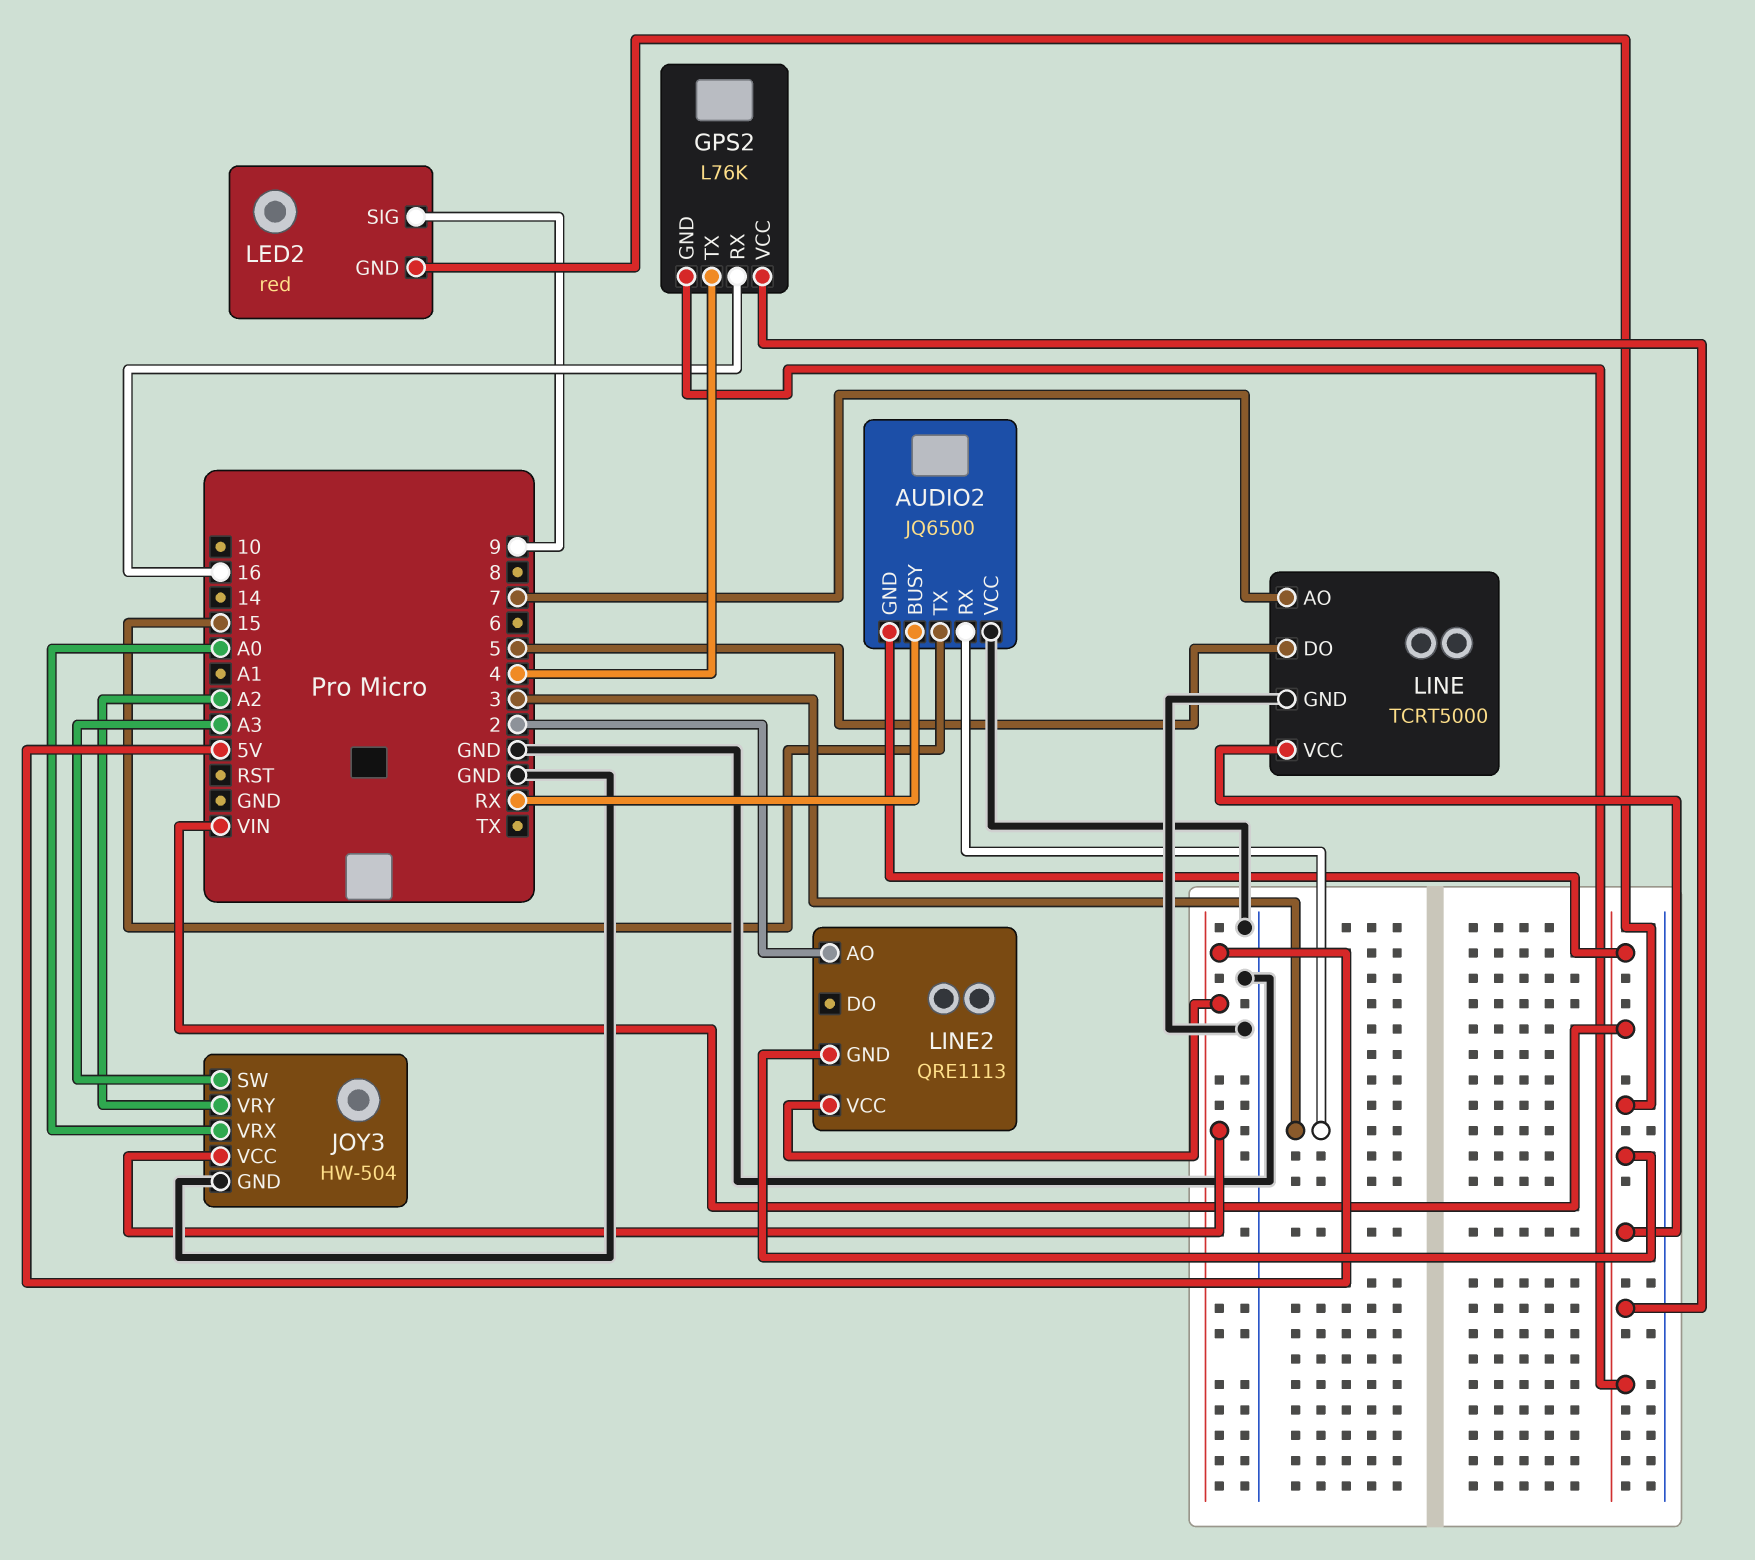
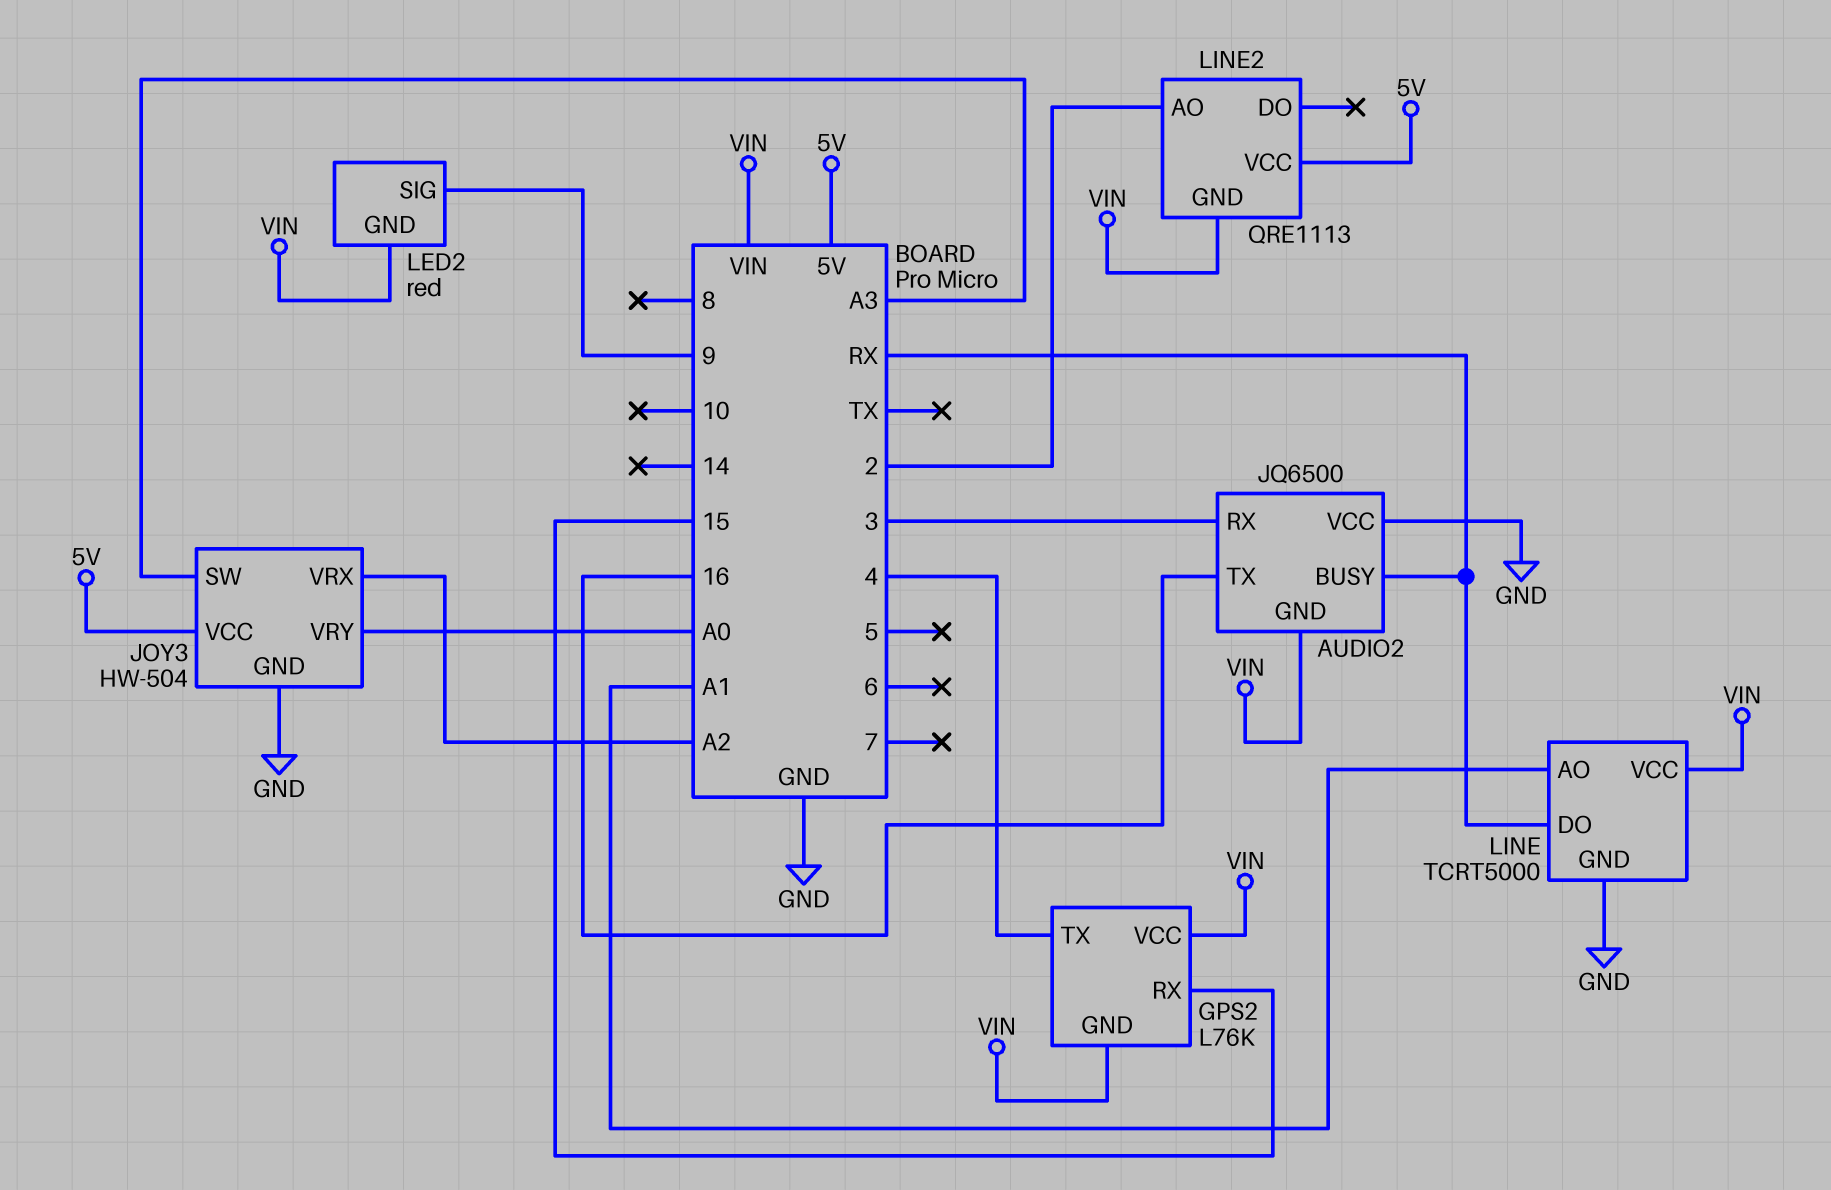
AUDIO2 pin TX: 15 -> 16
GPS2 pin RX: 16 -> 15
JOY3 pin VRX: A0 -> A2
JOY3 pin VRY: A2 -> A0
LINE pin AO: 7 -> A1
LINE pin DO: 5 -> RX

